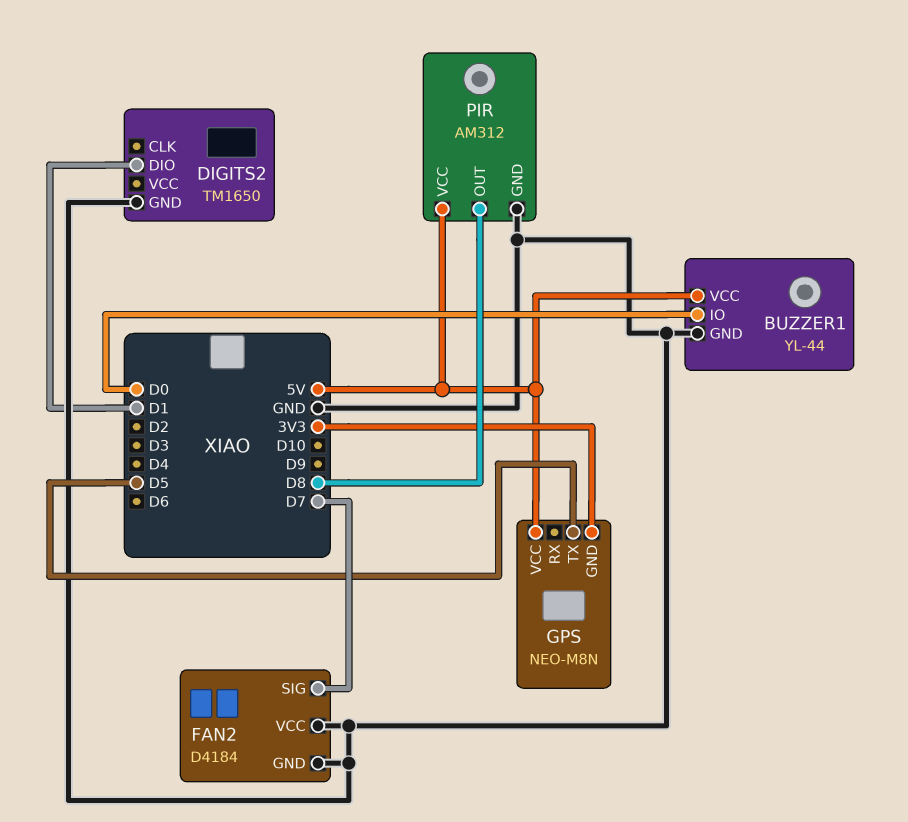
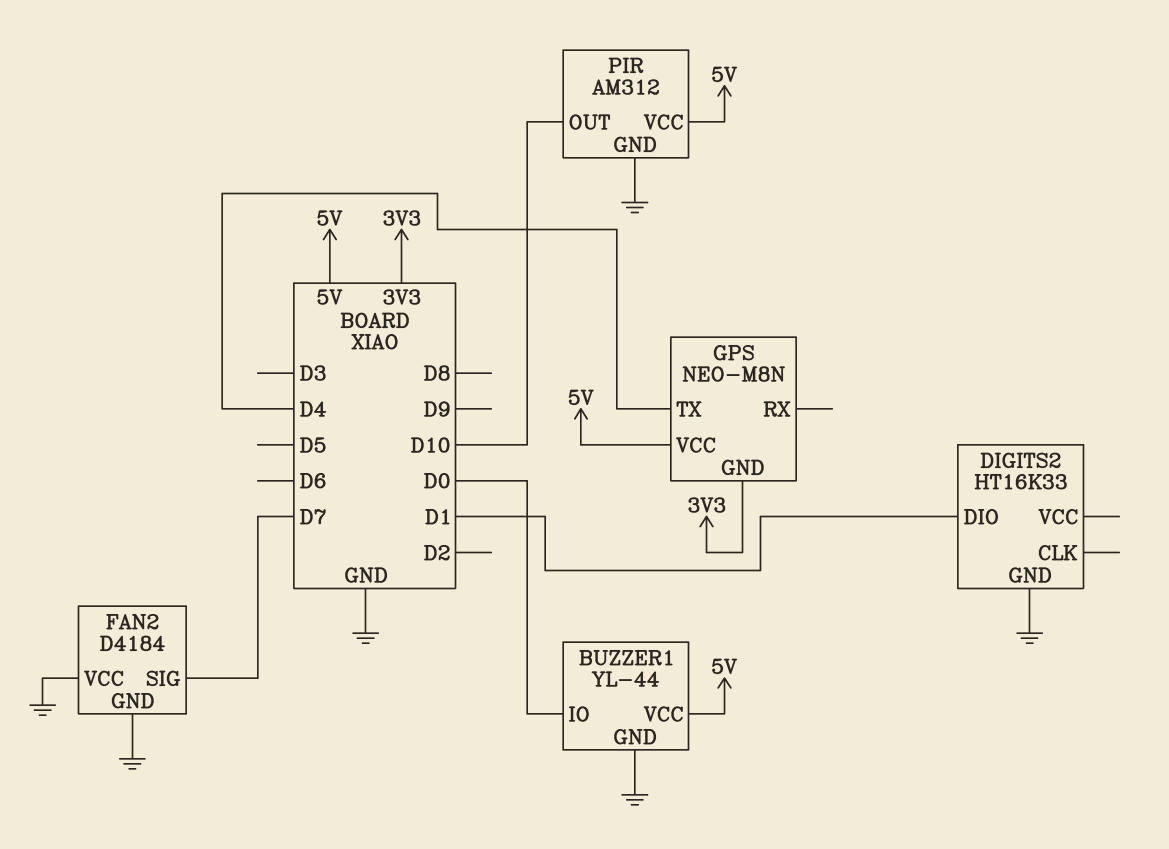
DIGITS2: TM1650 -> HT16K33
GPS pin TX: D5 -> D4
PIR pin OUT: D8 -> D10

